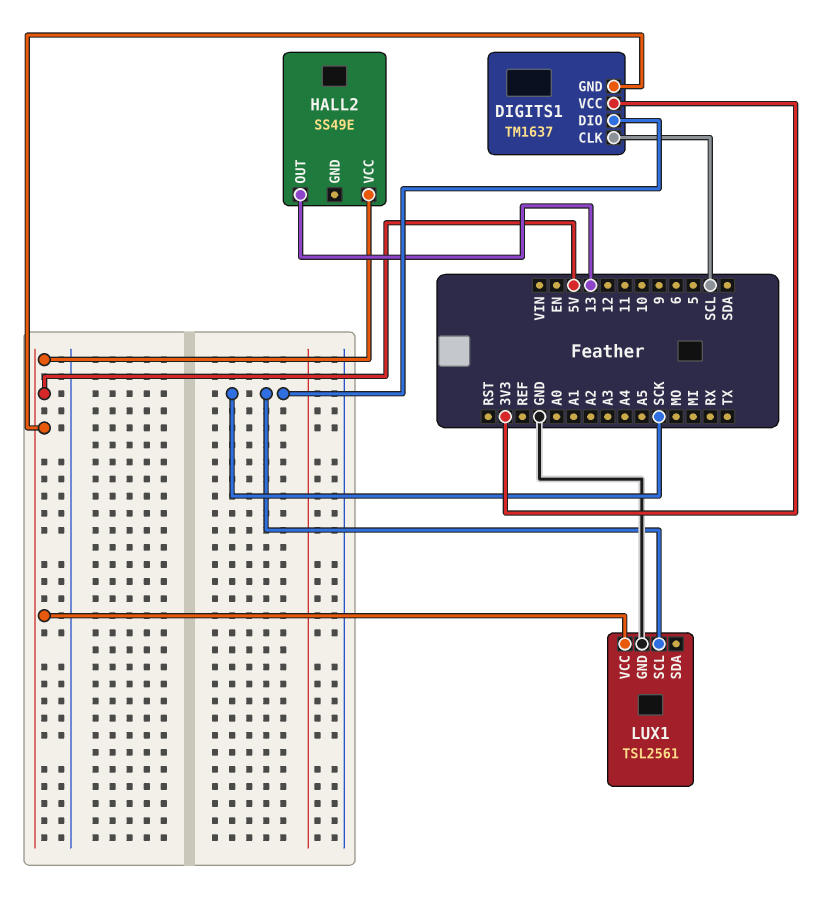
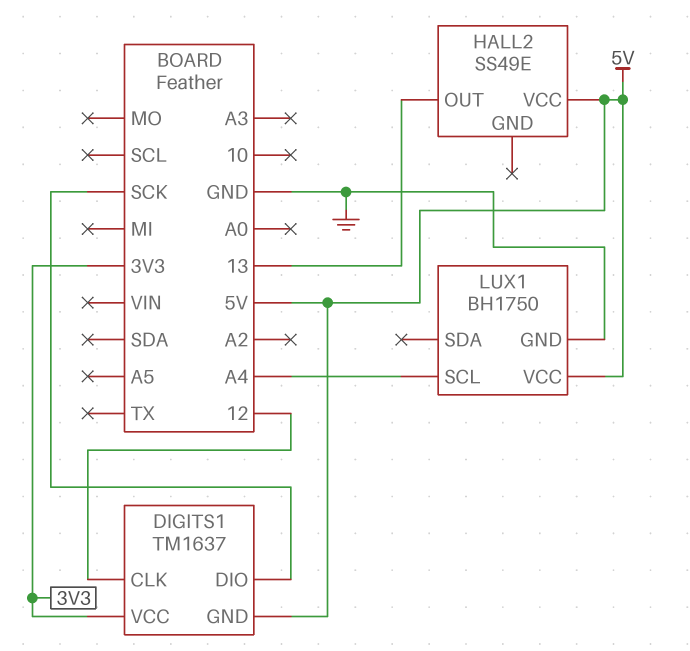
DIGITS1 pin CLK: SCL -> 12
LUX1: TSL2561 -> BH1750
LUX1 pin SCL: SCK -> A4

